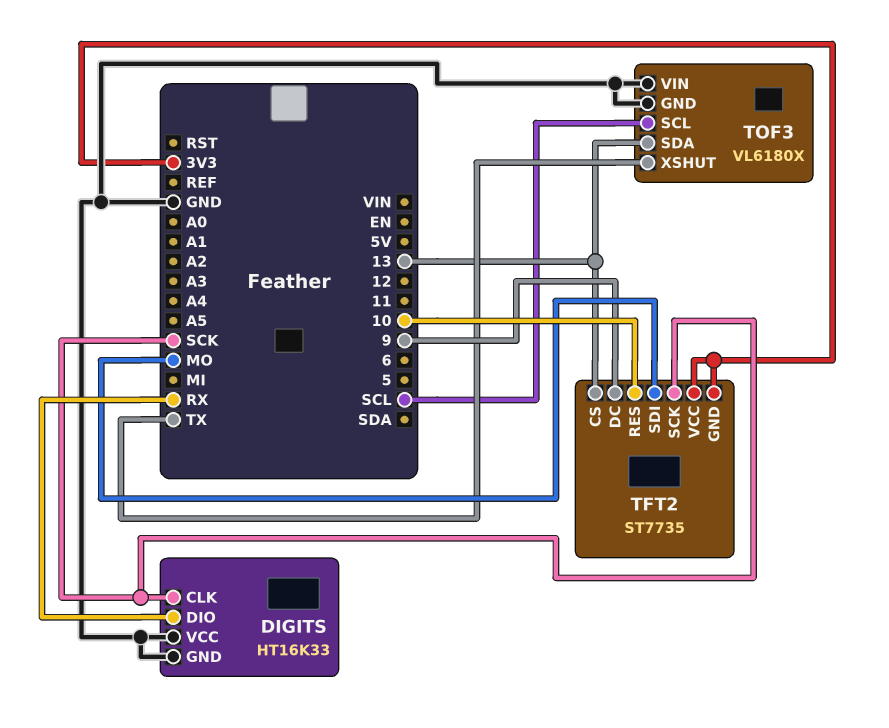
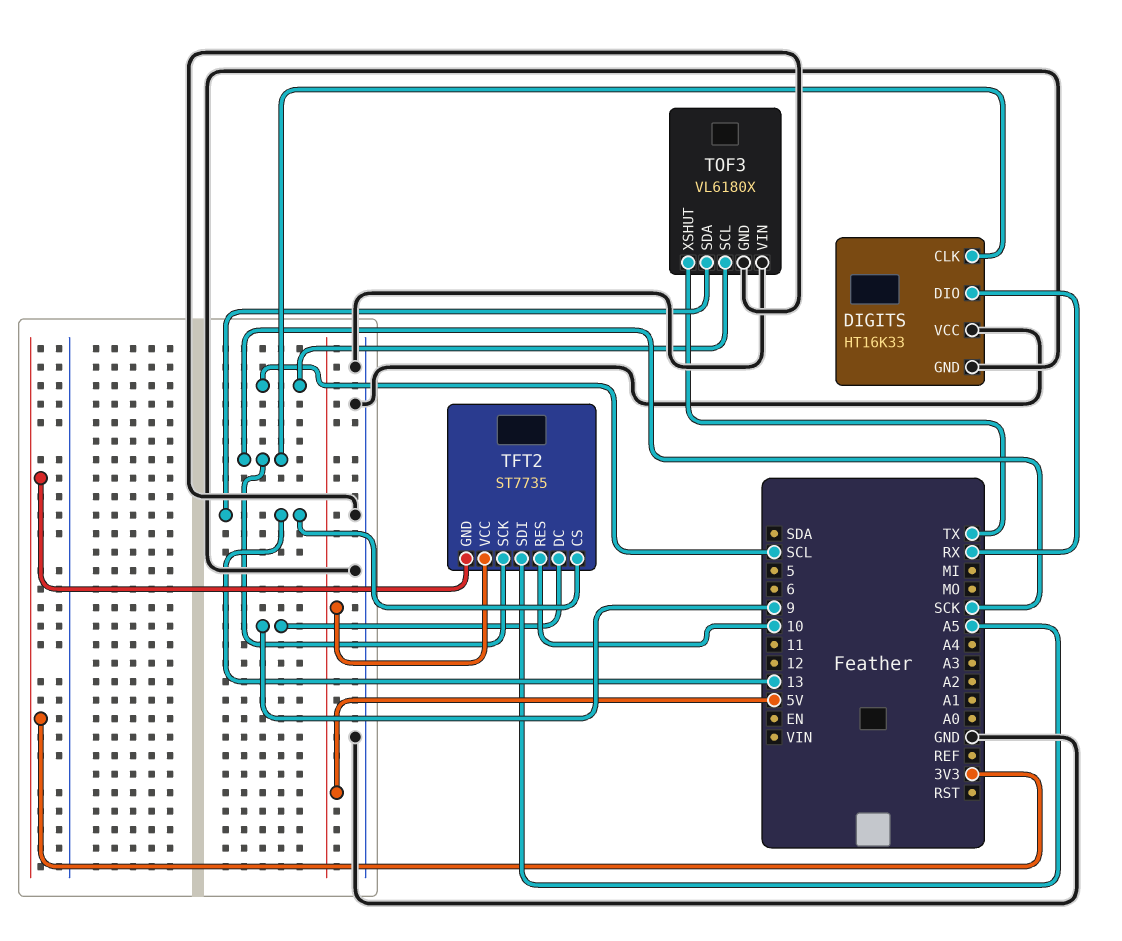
TFT2 pin SDI: MO -> A5
TFT2 pin VCC: 3V3 -> 5V

